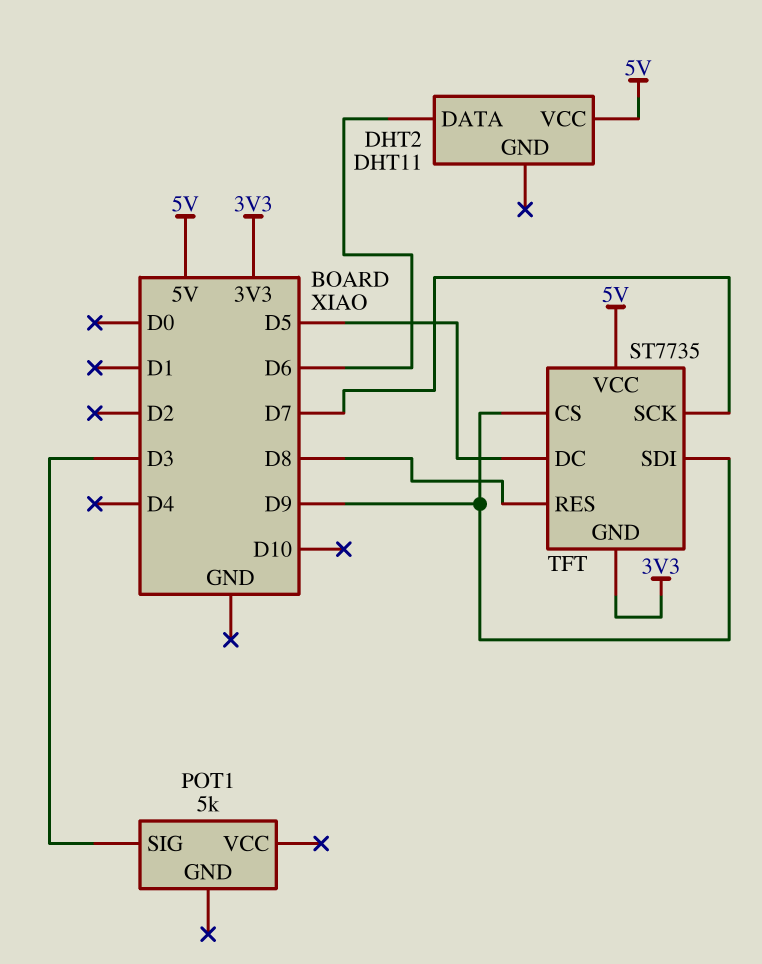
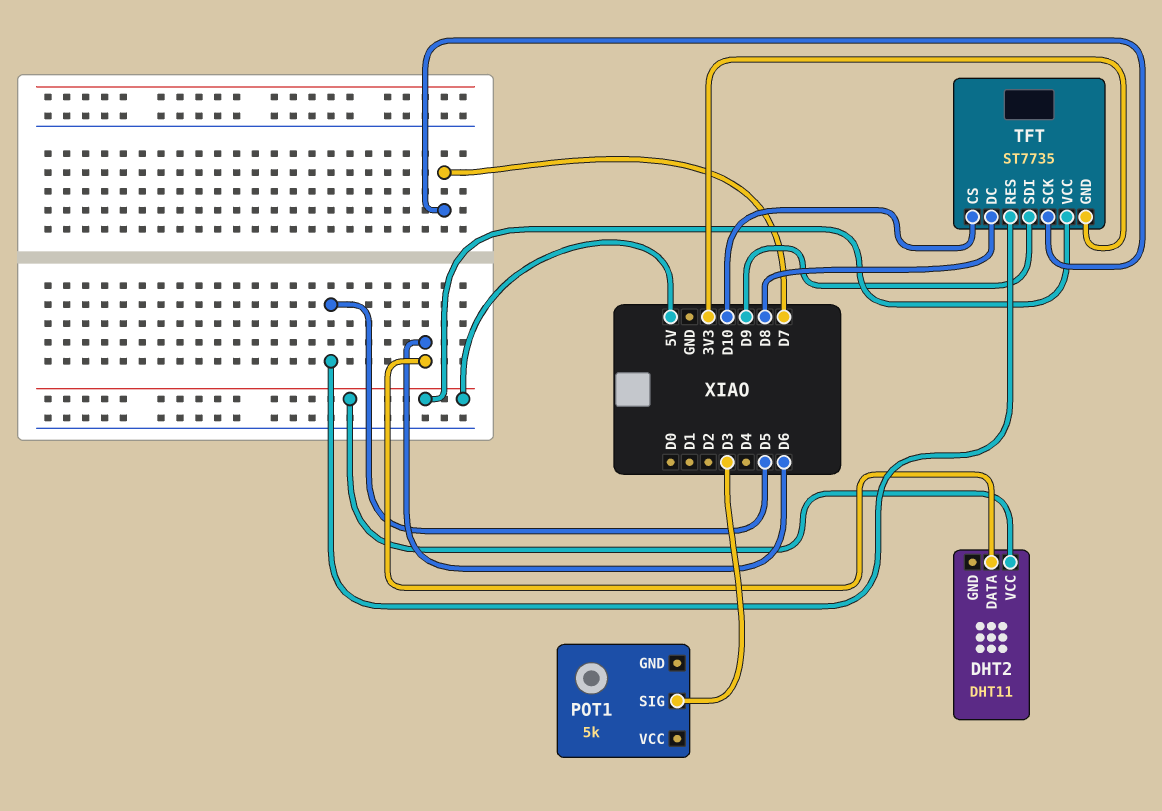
TFT pin CS: D9 -> D10
TFT pin DC: D5 -> D8
TFT pin RES: D8 -> D5

